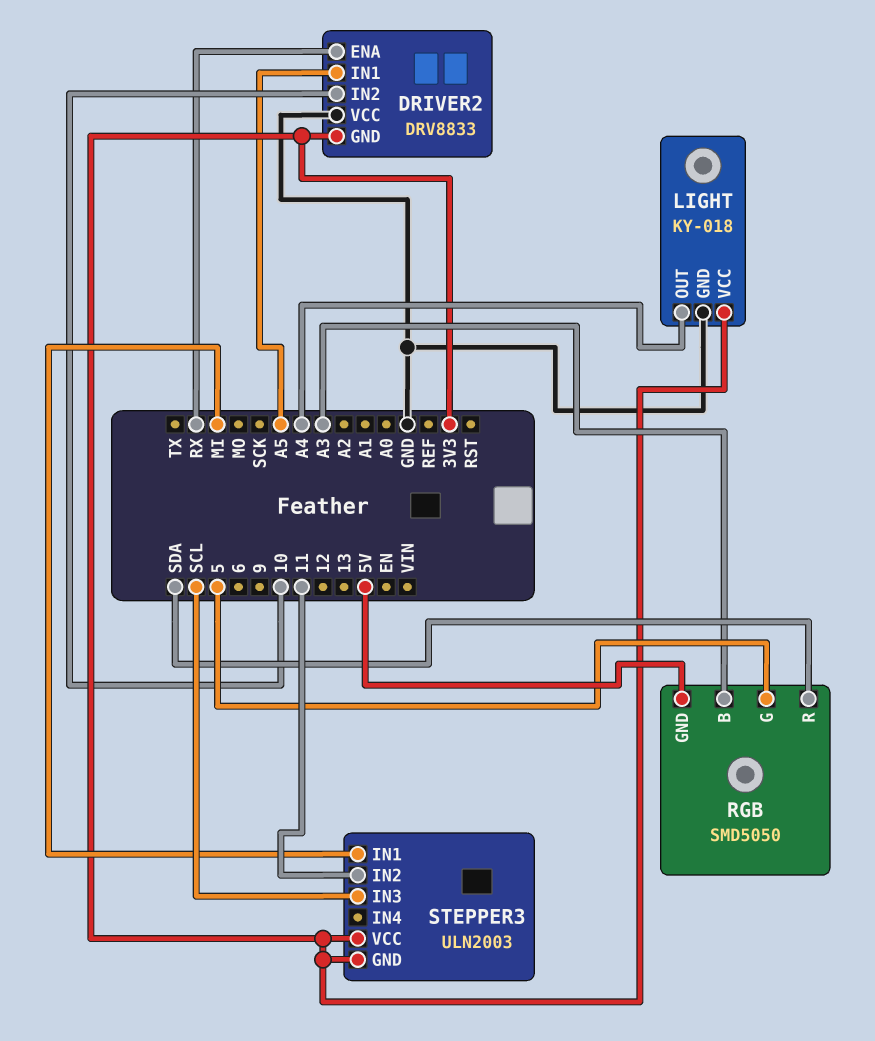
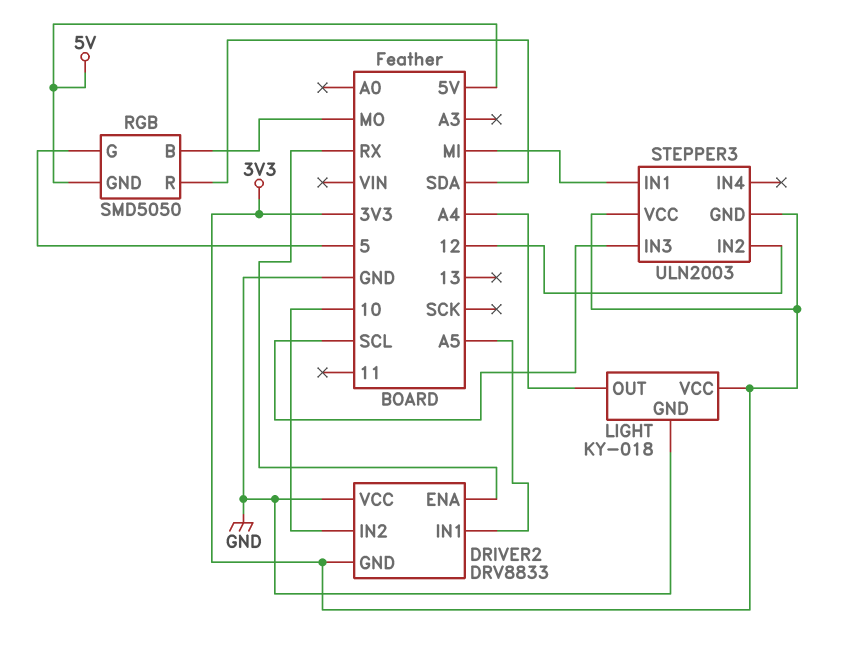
RGB pin B: A3 -> MO
STEPPER3 pin IN2: 11 -> 12

